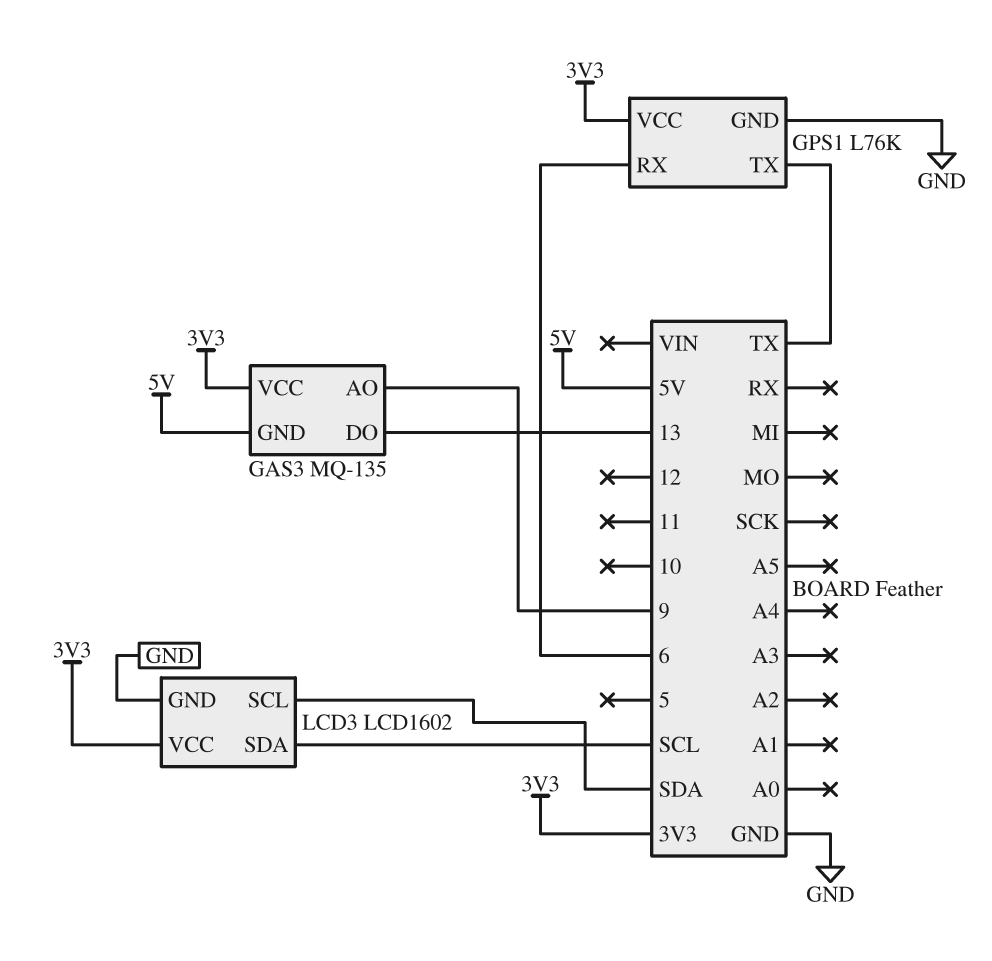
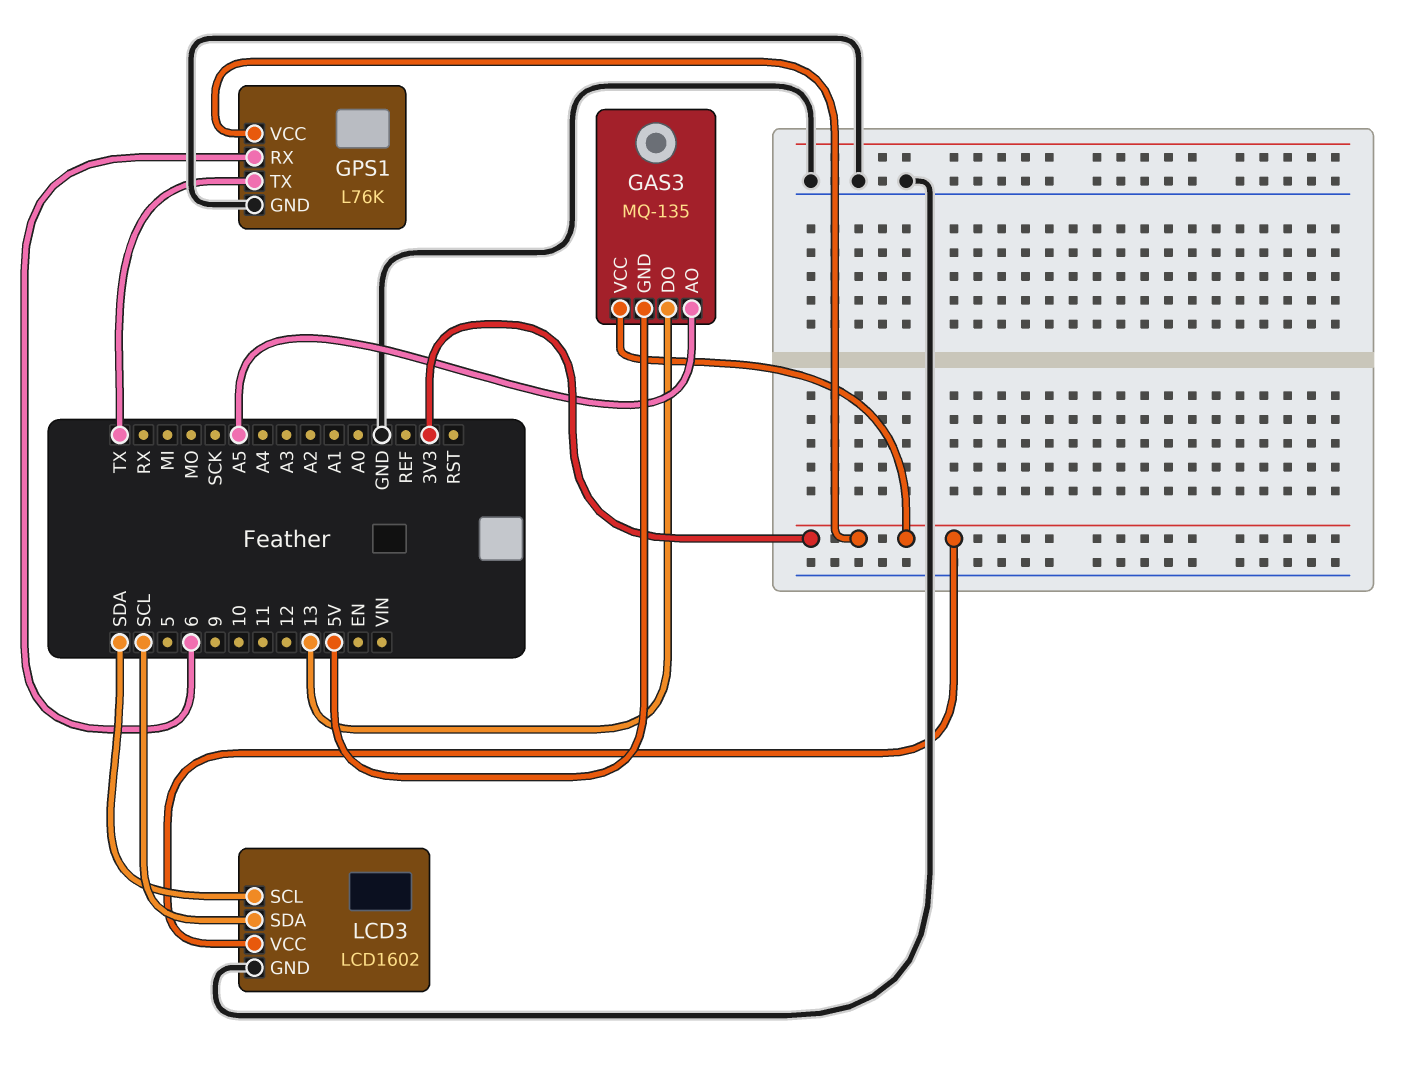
GAS3 pin AO: 9 -> A5

